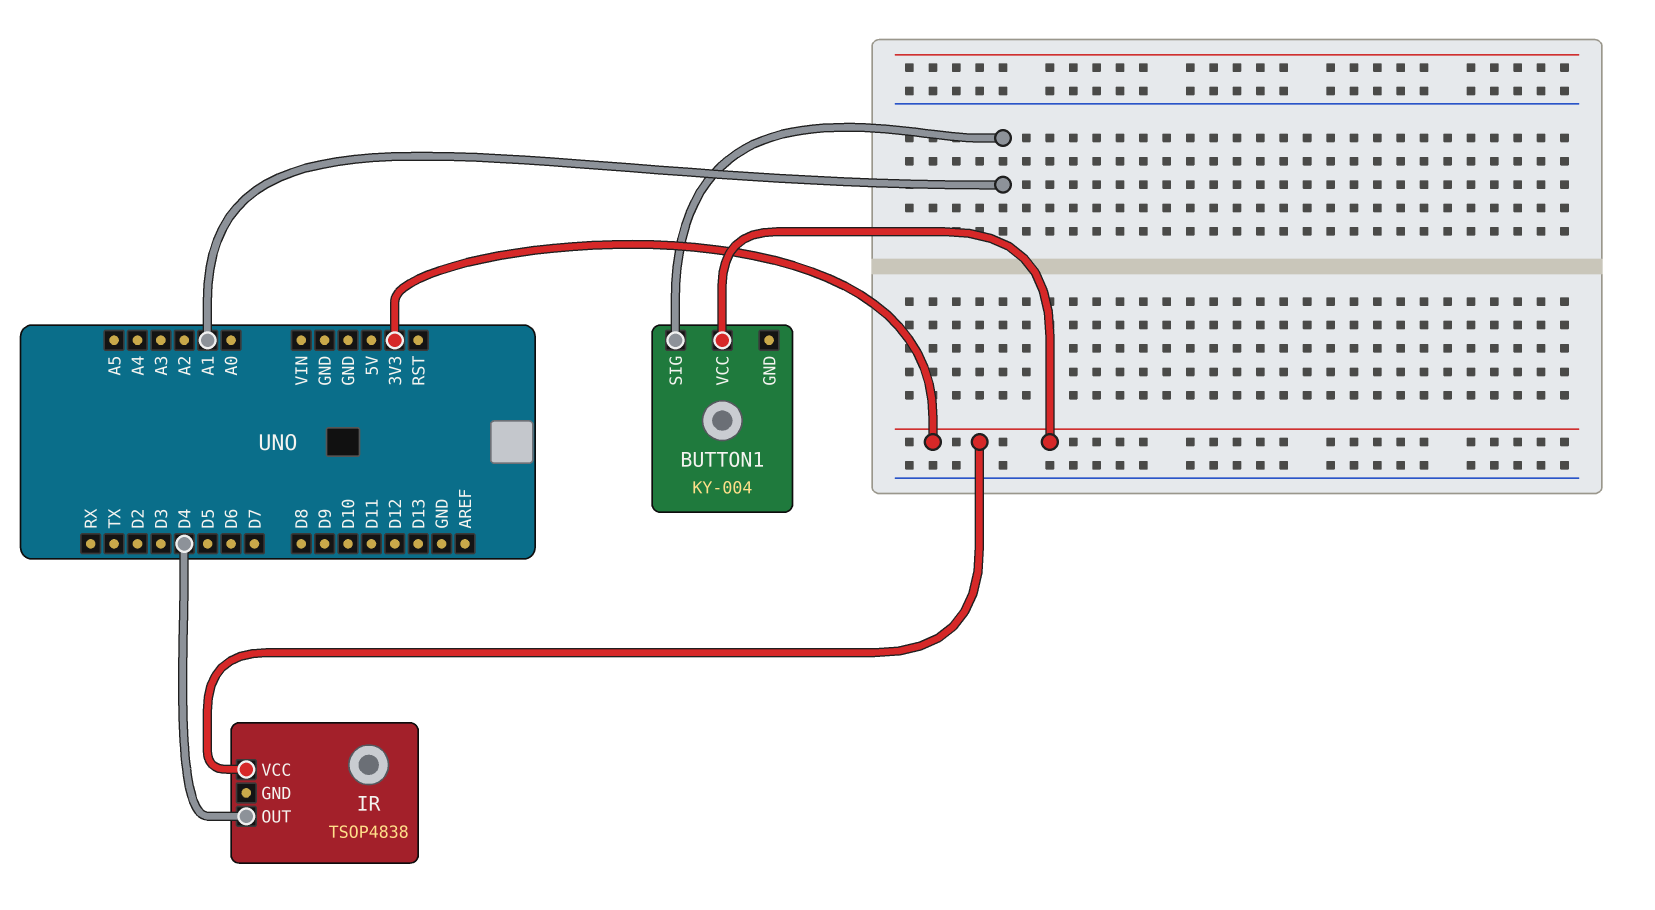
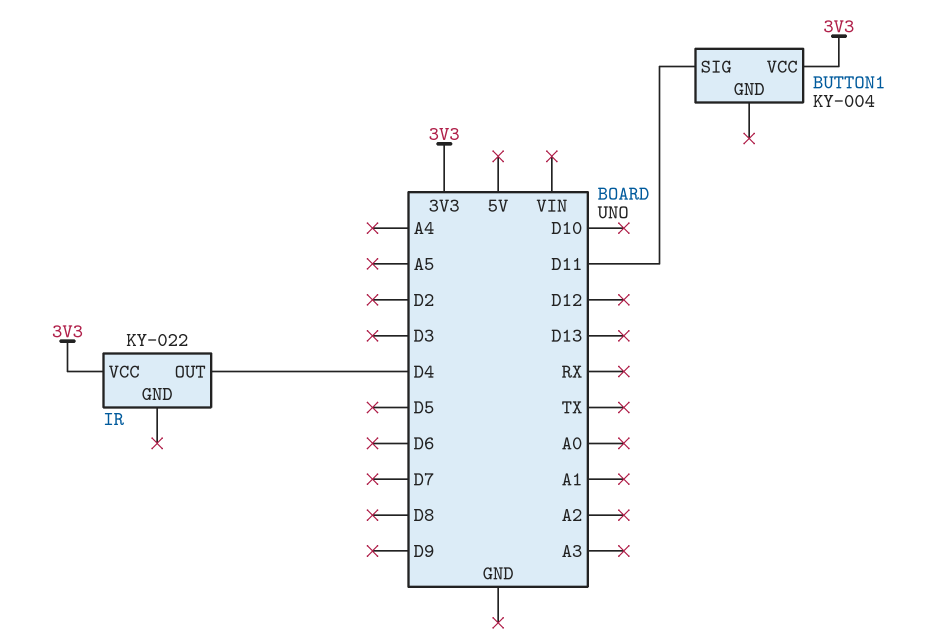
BUTTON1 pin SIG: A1 -> D11
IR: TSOP4838 -> KY-022

